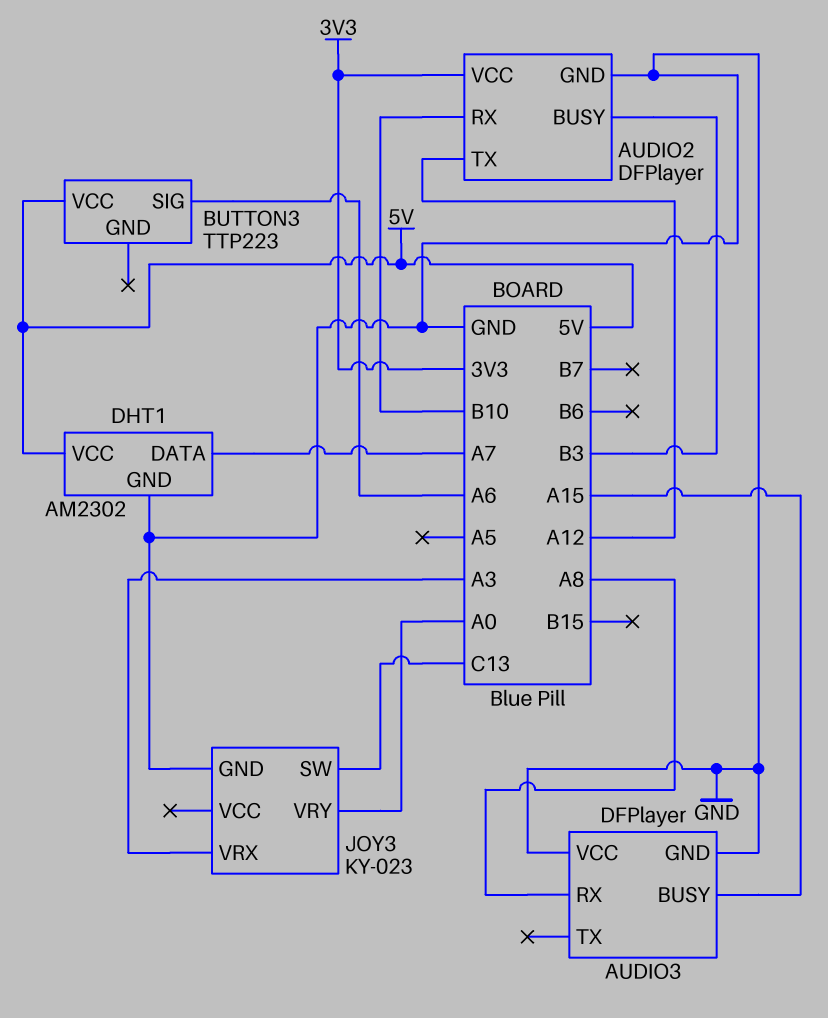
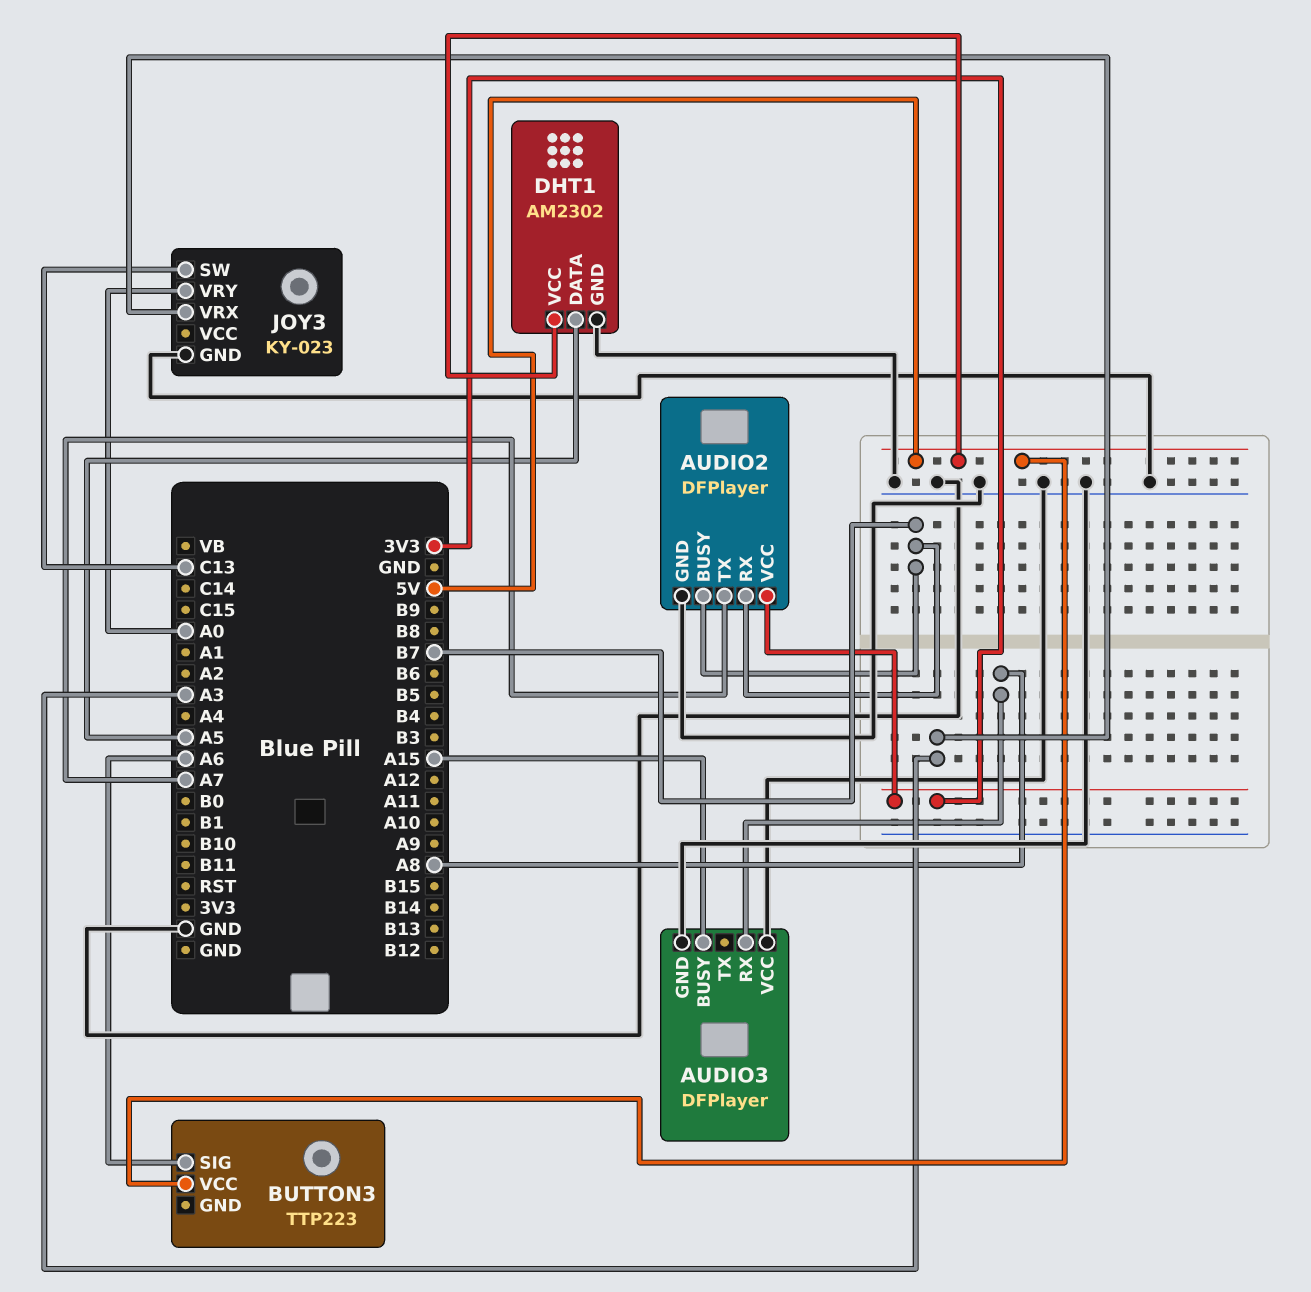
AUDIO2 pin BUSY: B3 -> B7
AUDIO2 pin RX: B10 -> B7
AUDIO2 pin TX: A12 -> A7
DHT1 pin DATA: A7 -> A5

